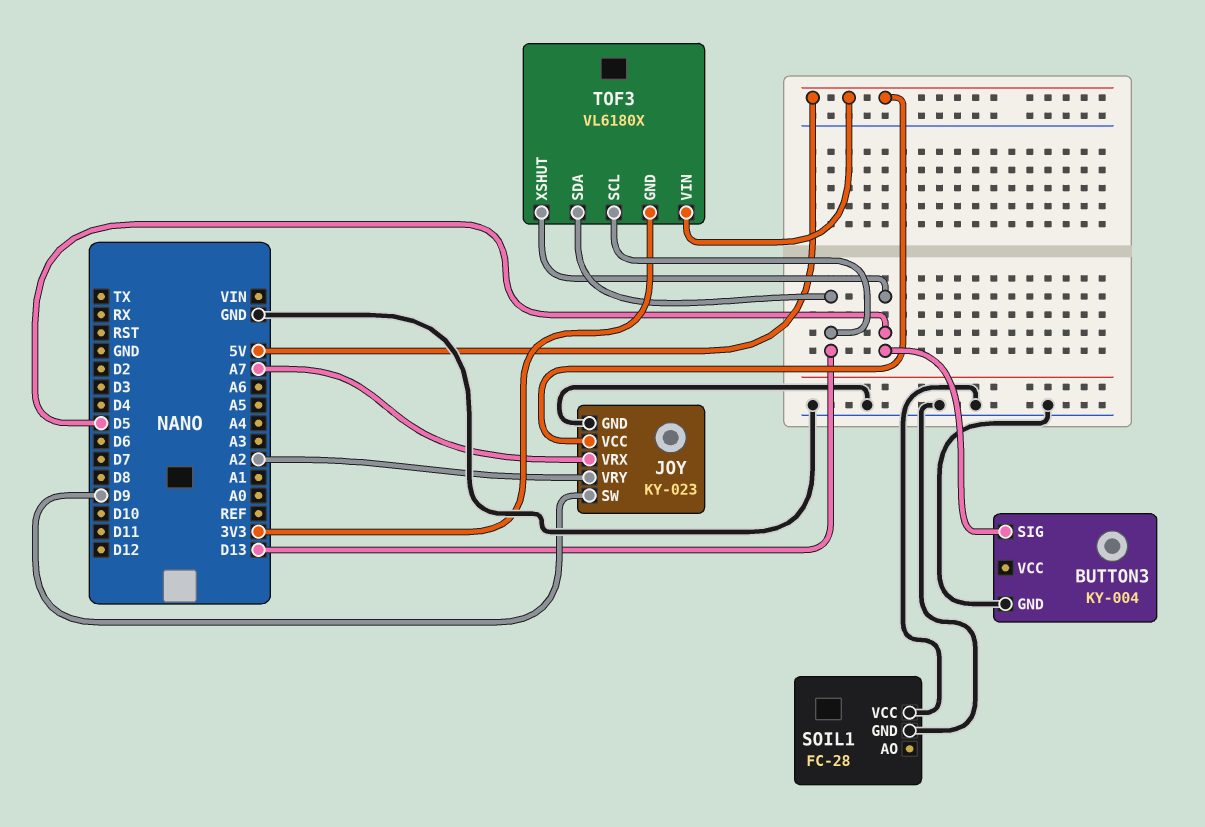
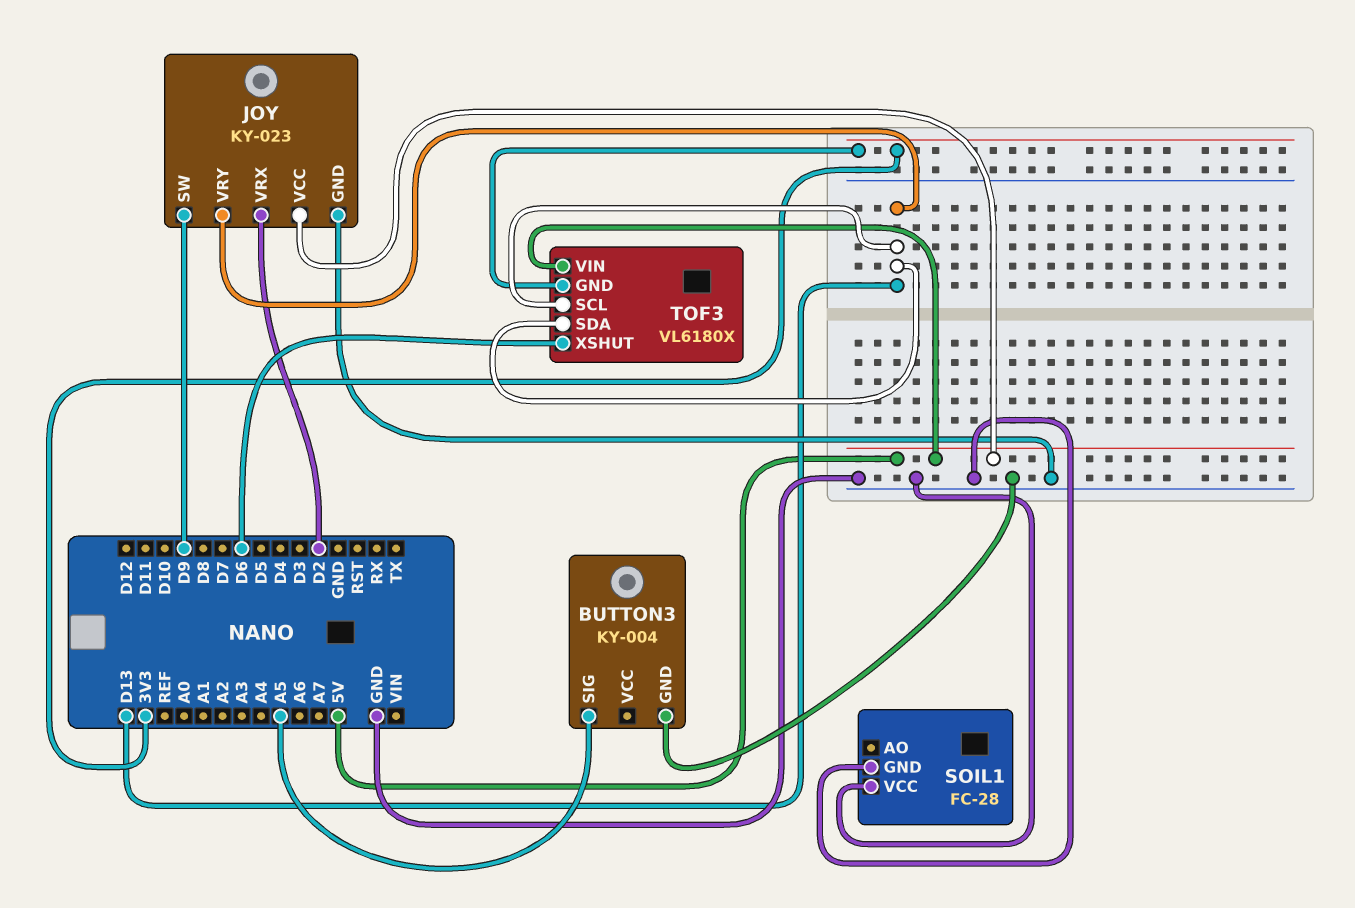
BUTTON3 pin SIG: D5 -> A5
JOY pin VRX: A7 -> D2
JOY pin VRY: A2 -> D13
TOF3 pin XSHUT: D5 -> D6

